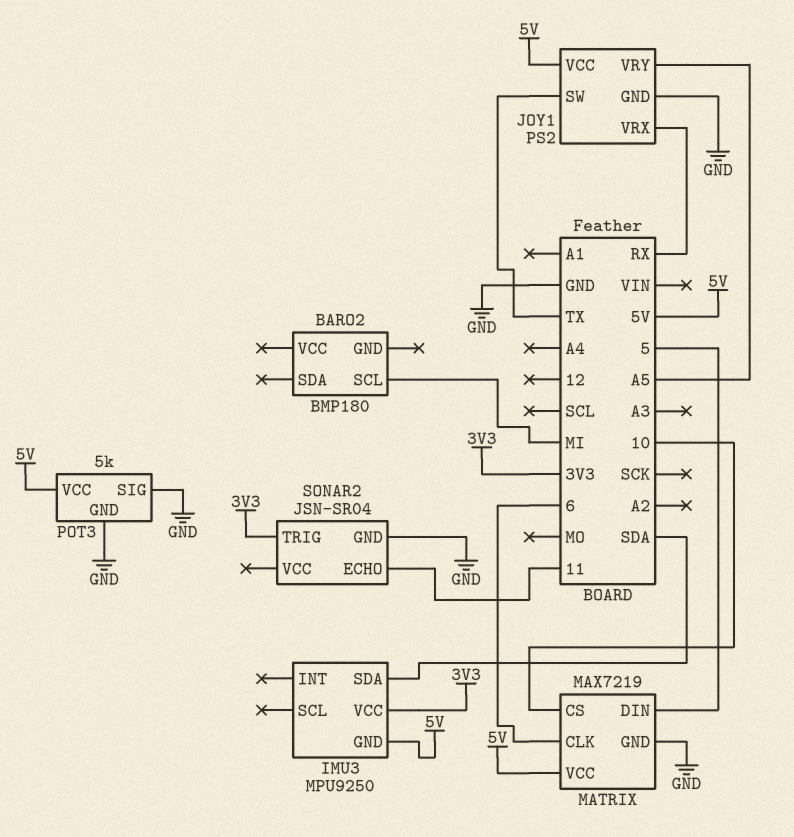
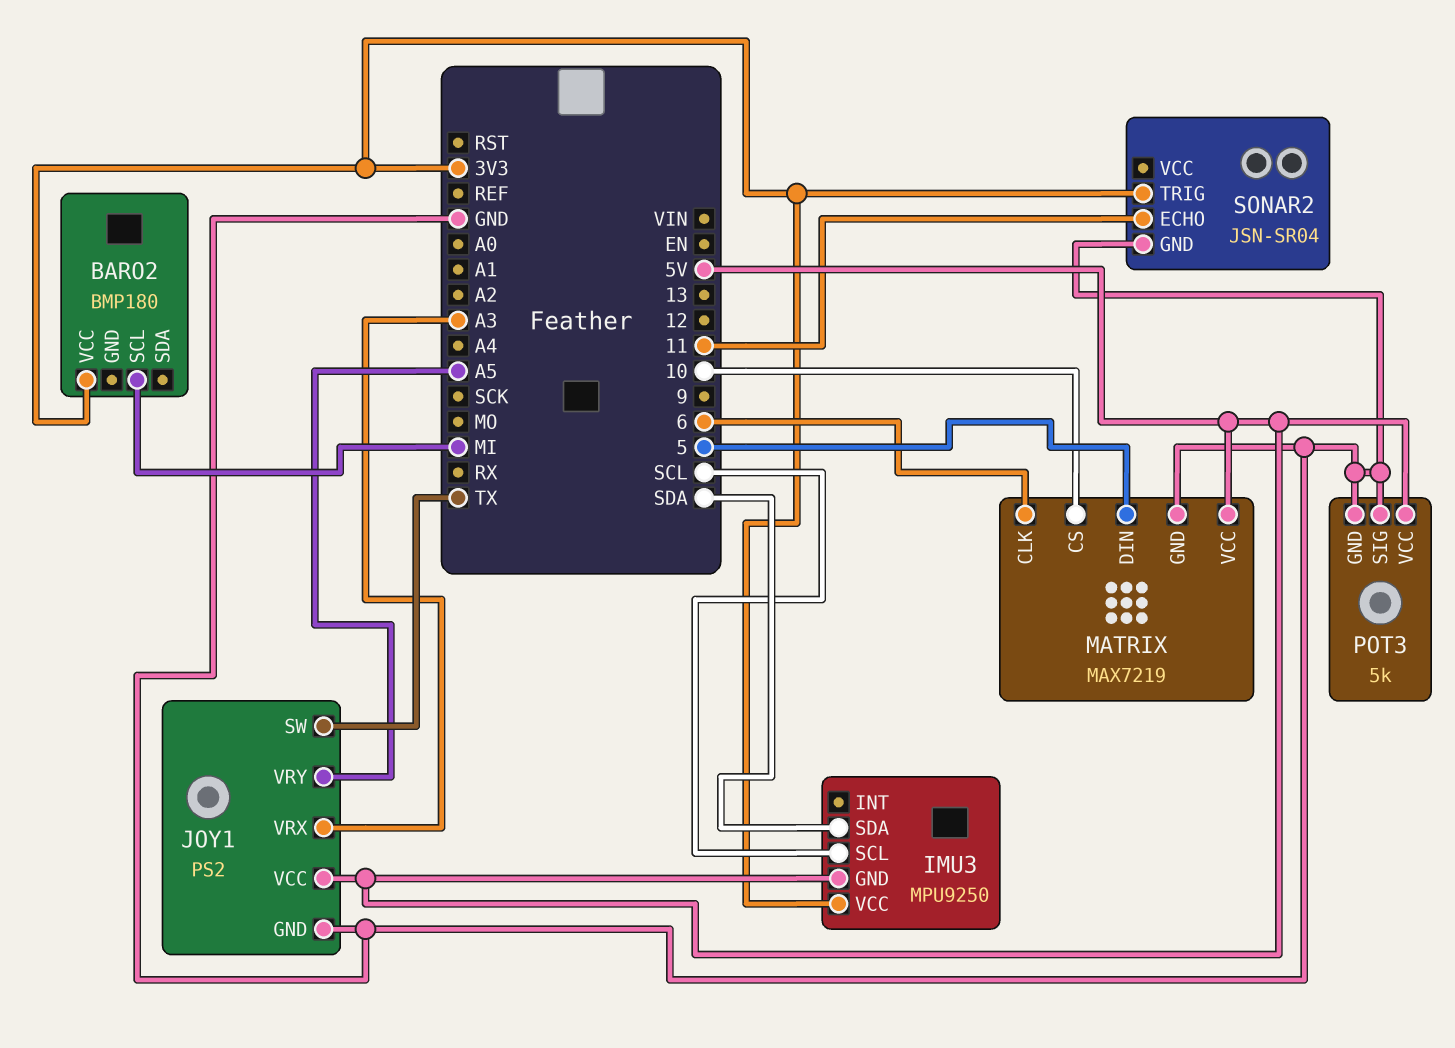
BARO2 pin VCC: none -> 3V3
IMU3 pin SCL: none -> SCL
JOY1 pin VRX: RX -> A3

